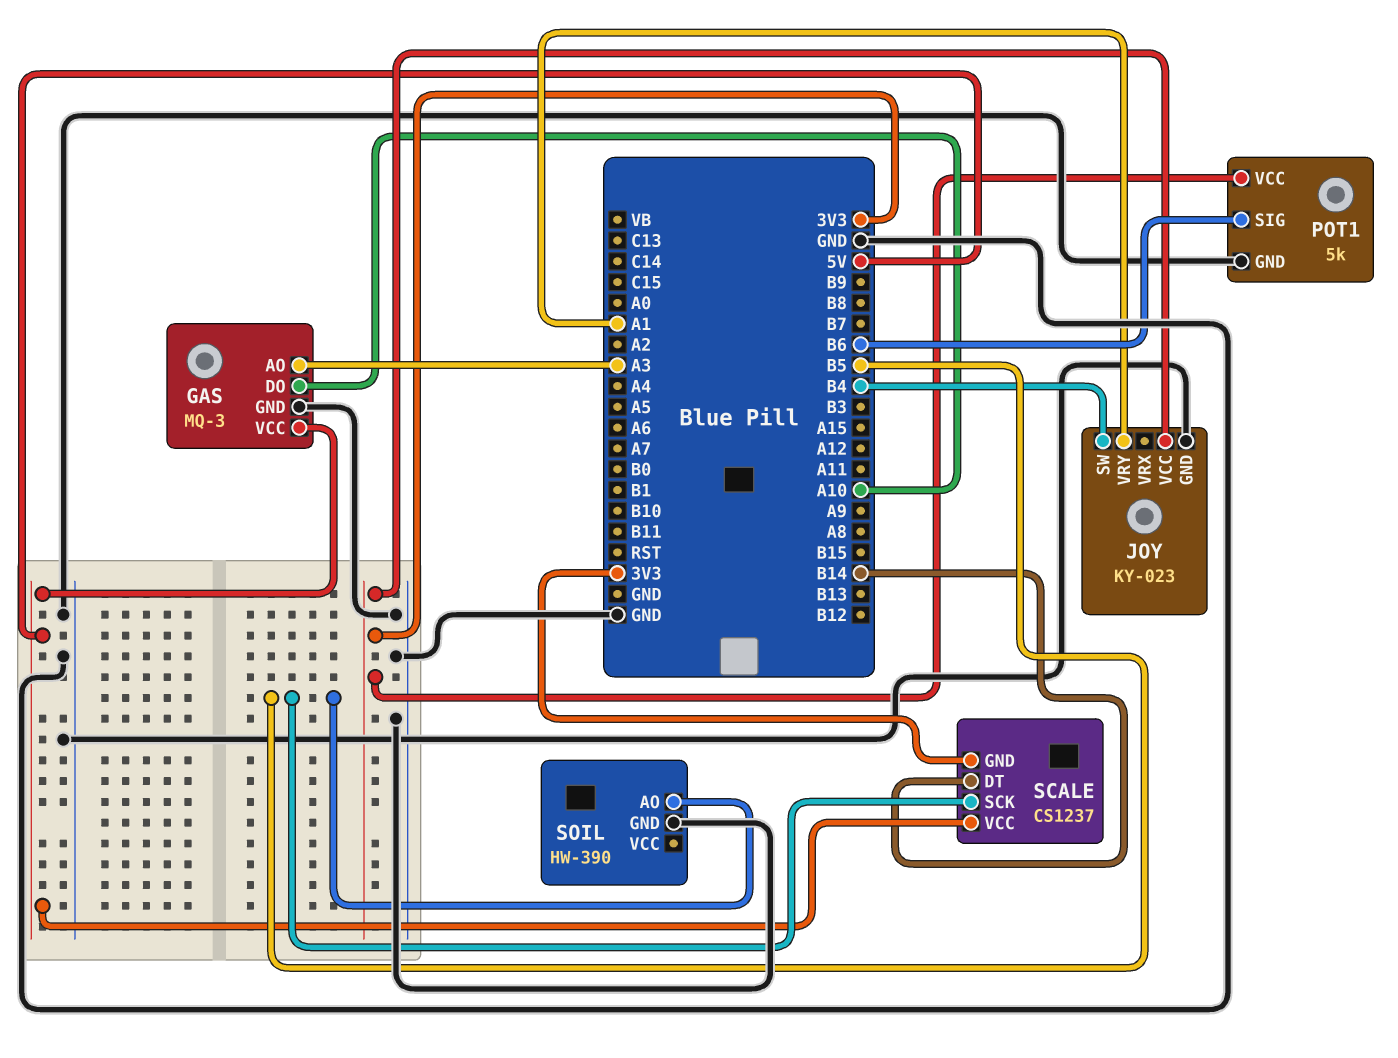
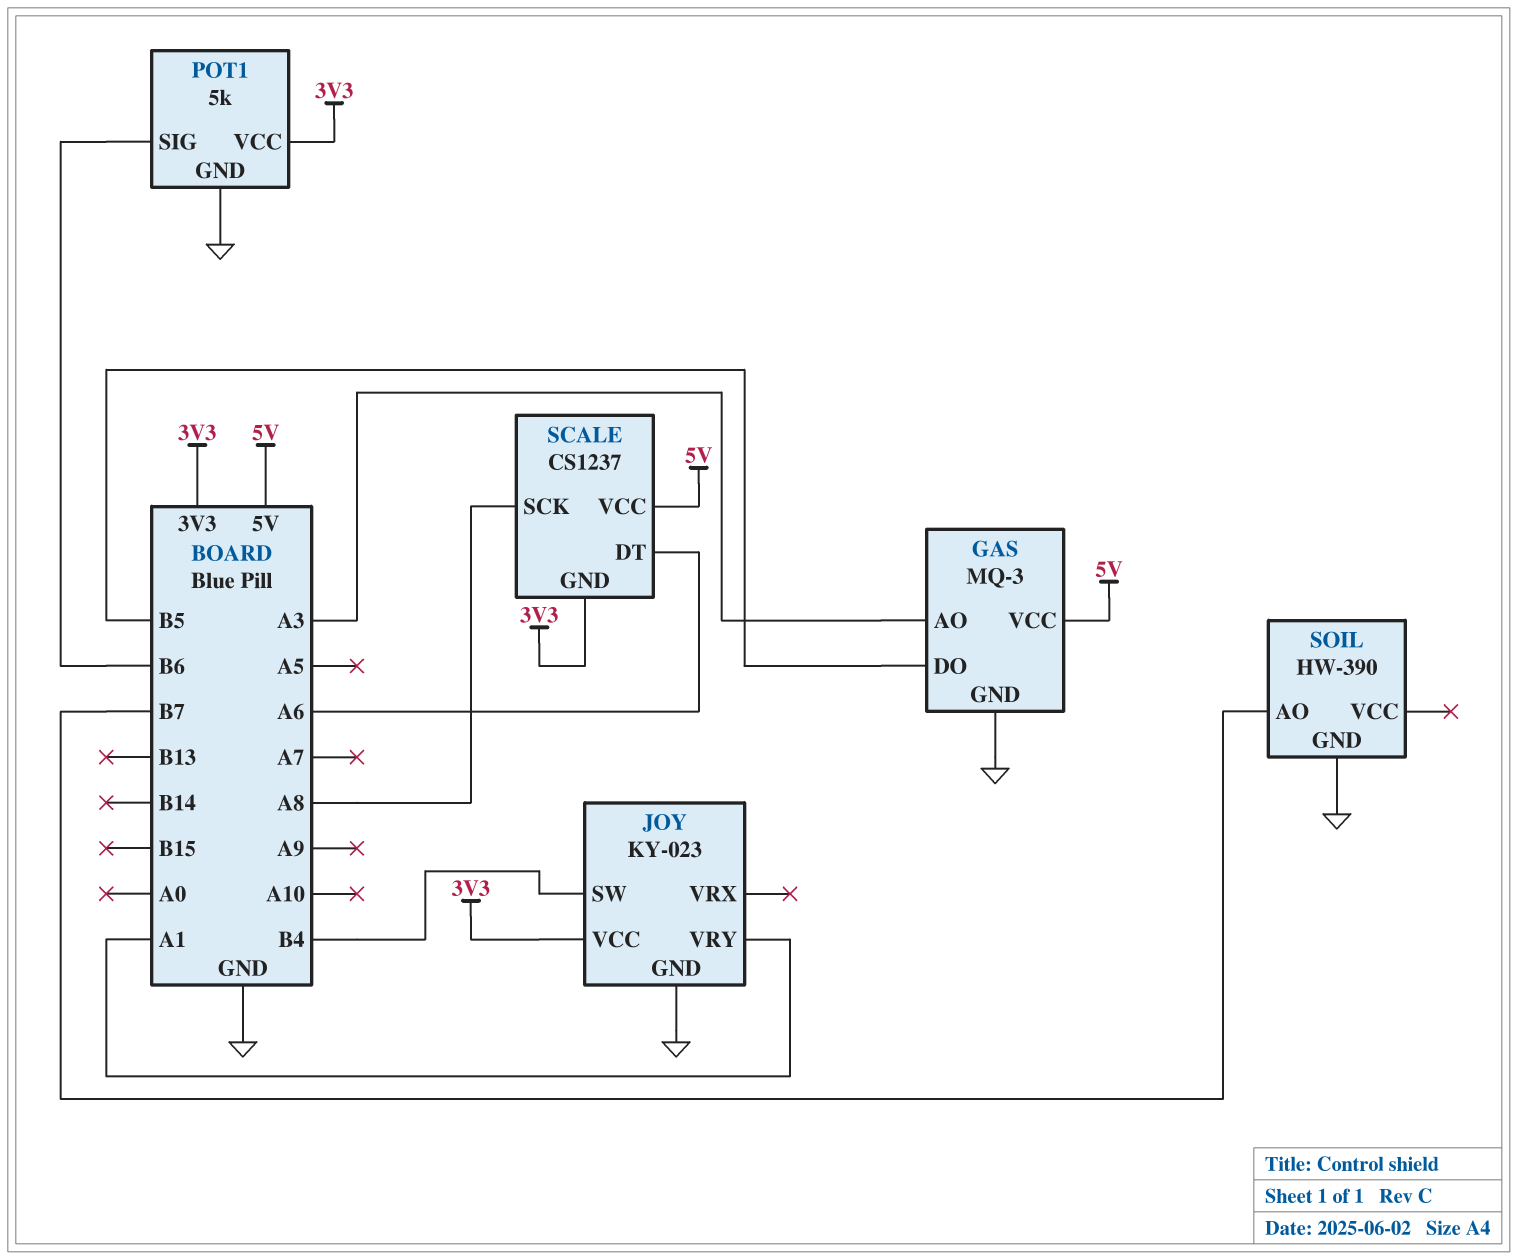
GAS pin DO: A10 -> B5
SCALE pin DT: B14 -> A6
SCALE pin SCK: B5 -> A8
SOIL pin AO: B5 -> B7

